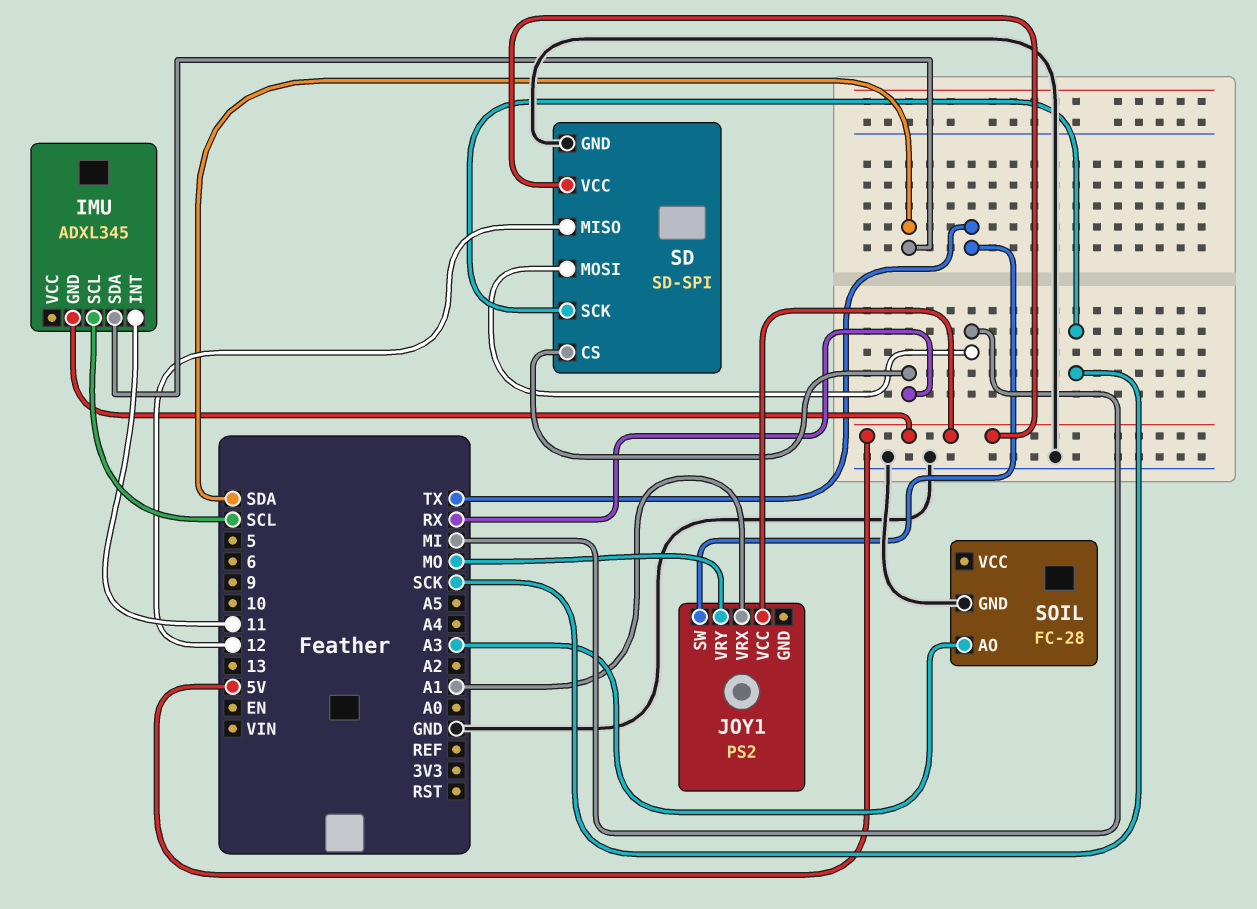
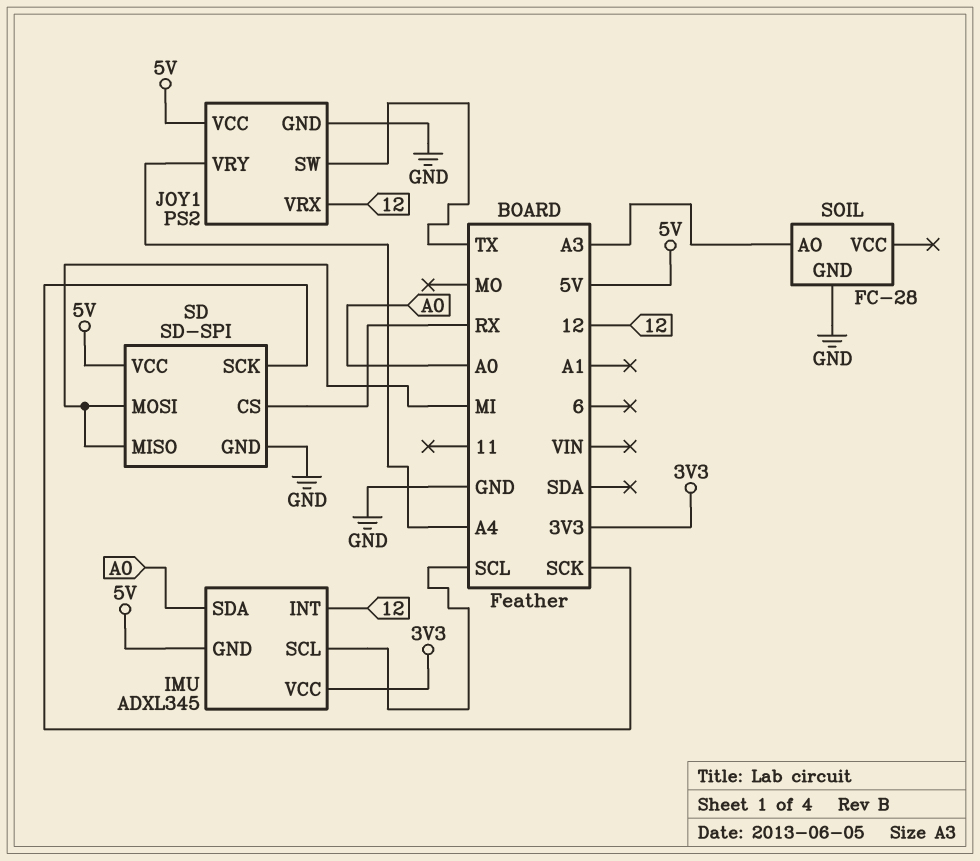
IMU pin INT: 11 -> 12
IMU pin SDA: SDA -> A0
IMU pin VCC: none -> 3V3
JOY1 pin GND: none -> GND
JOY1 pin VRX: A1 -> 12
JOY1 pin VRY: MO -> A4
SD pin MISO: 12 -> MI

